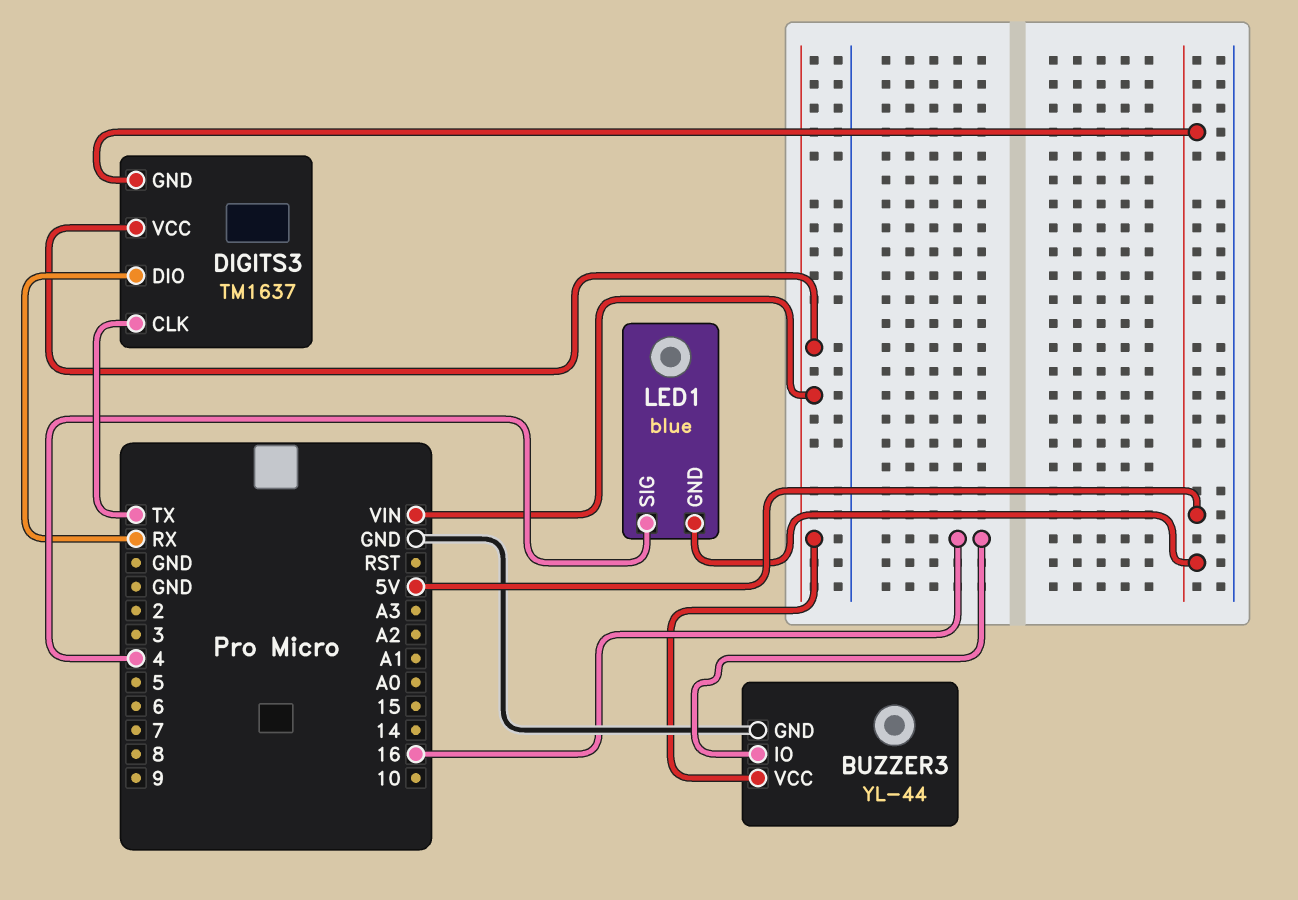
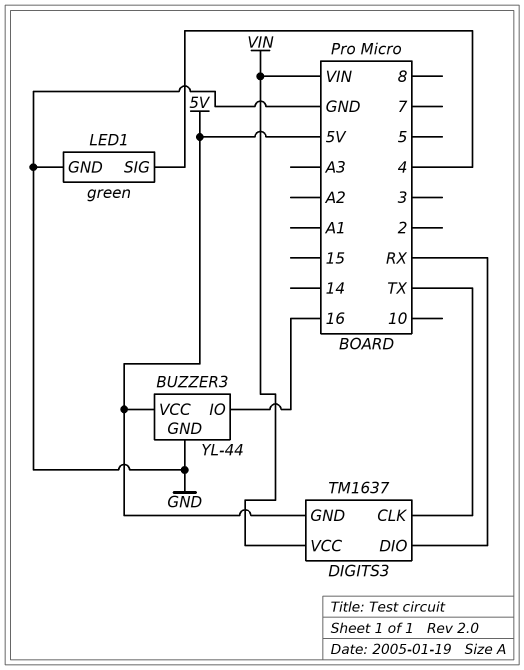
BUZZER3 pin VCC: VIN -> 5V
LED1: blue -> green
LED1 pin GND: 5V -> GND

